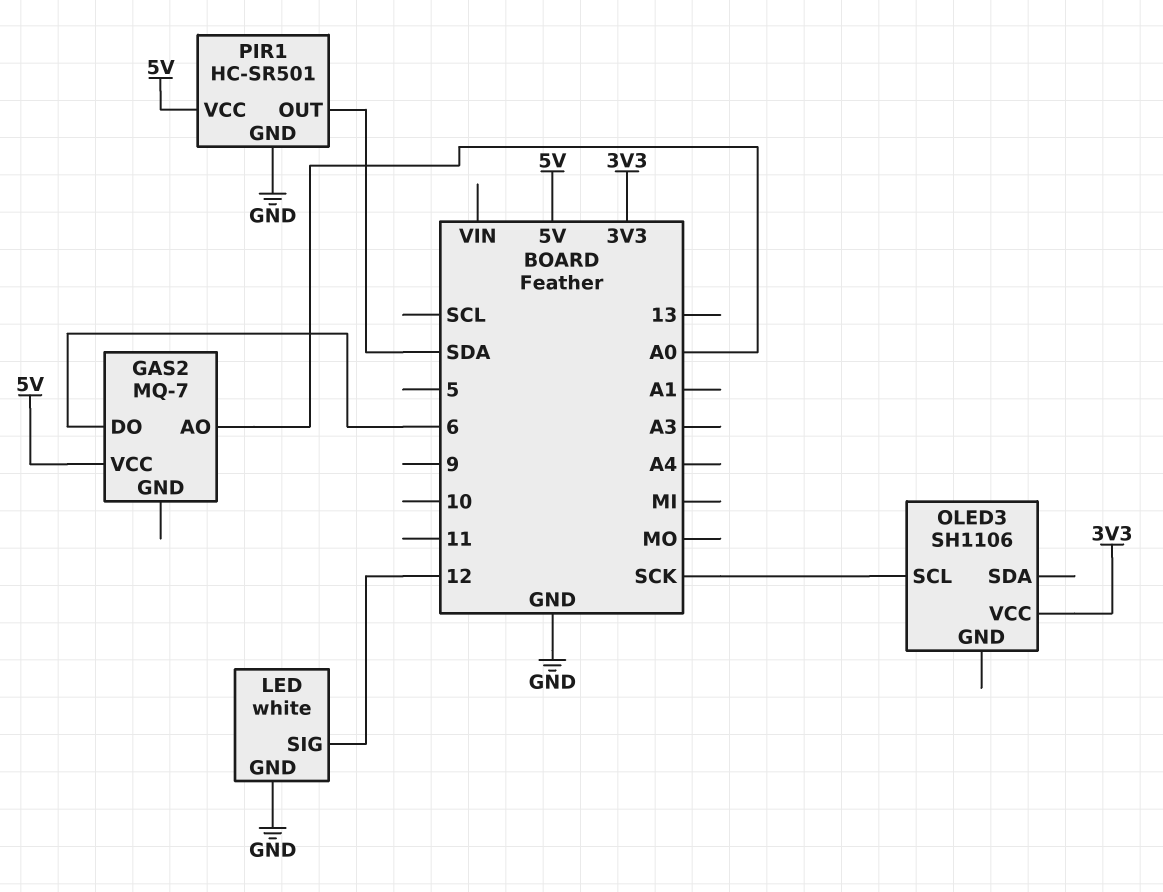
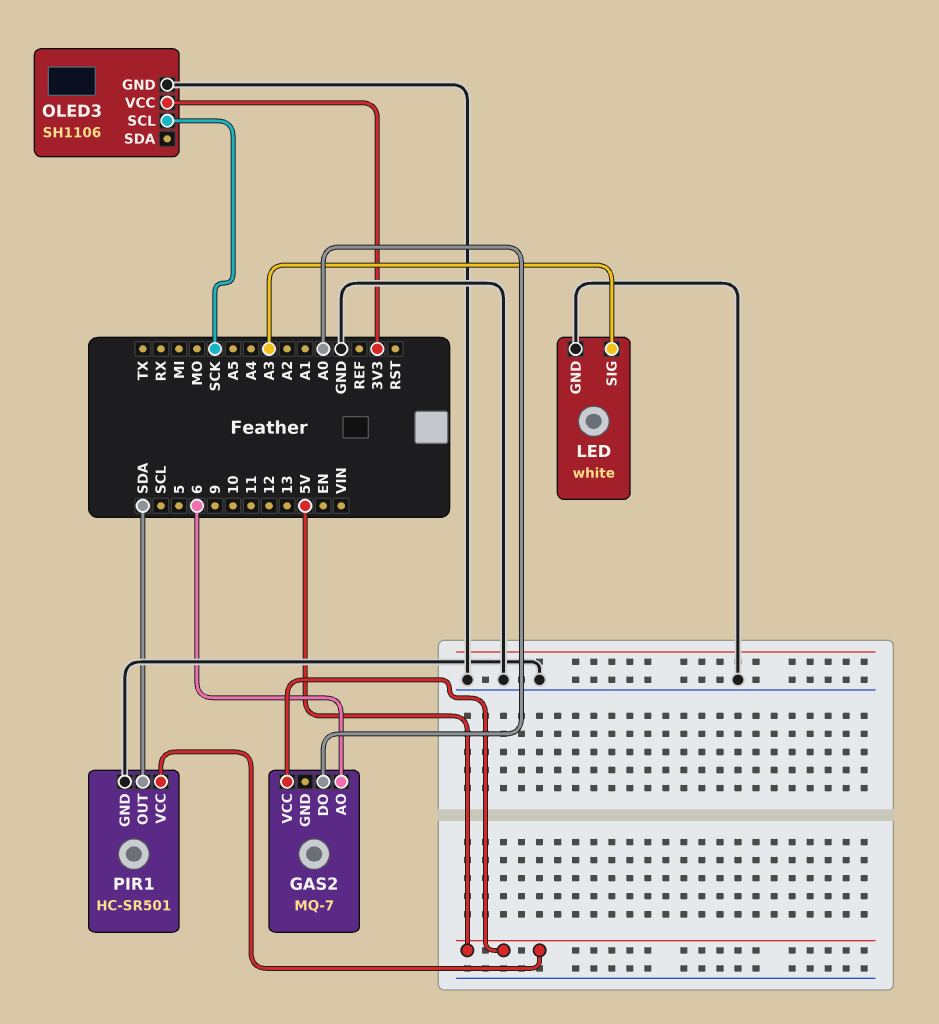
GAS2 pin AO: A0 -> 6
GAS2 pin DO: 6 -> A0
LED pin SIG: 12 -> A3
OLED3 pin GND: none -> GND

